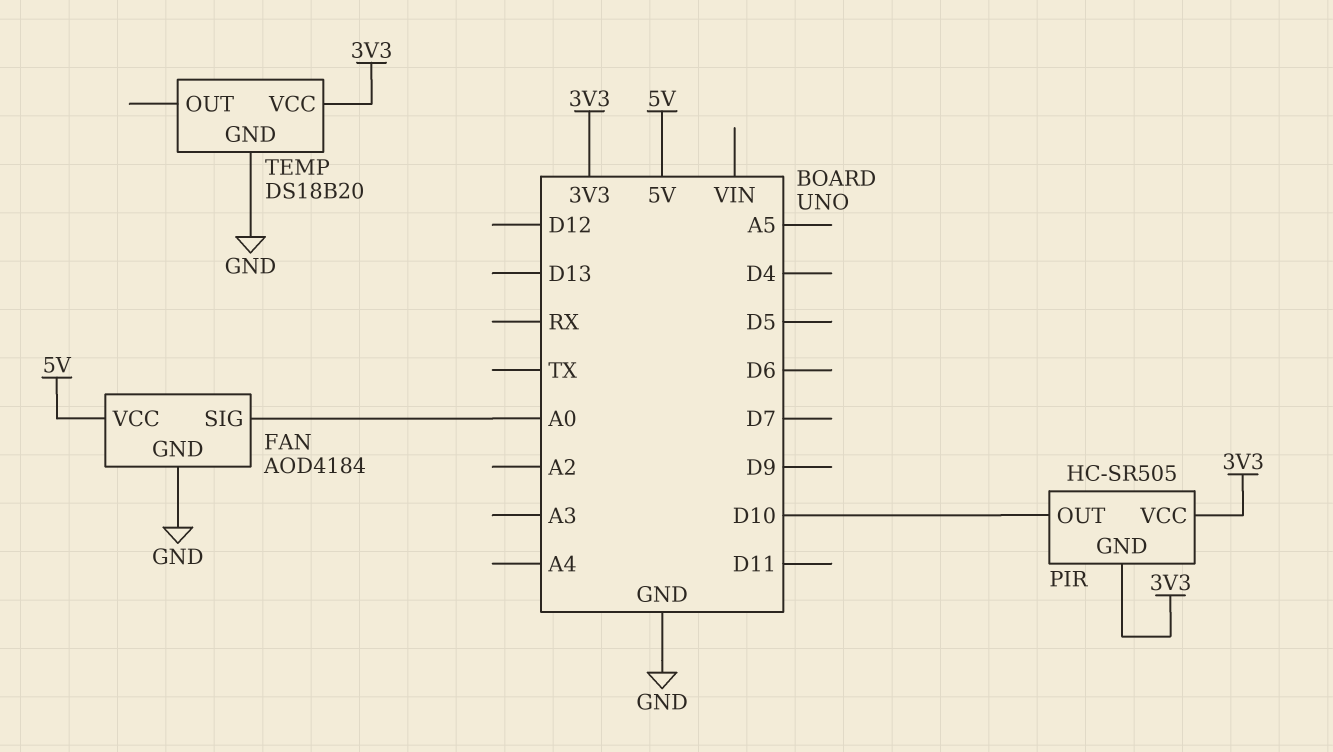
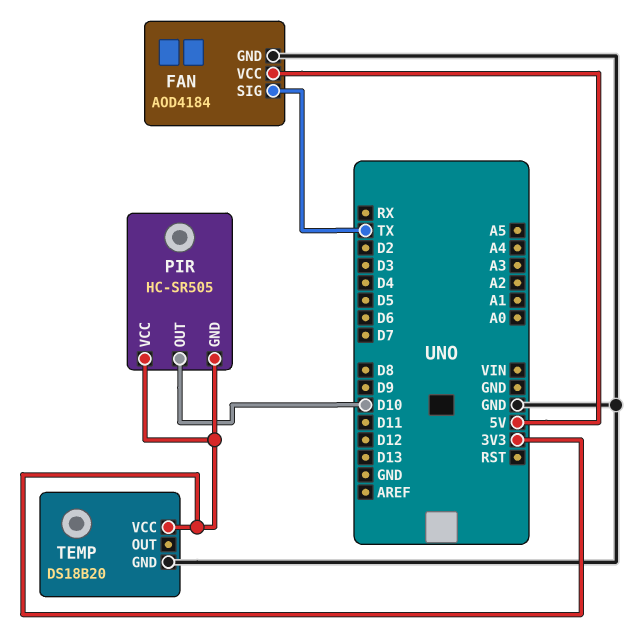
FAN pin SIG: A0 -> TX

